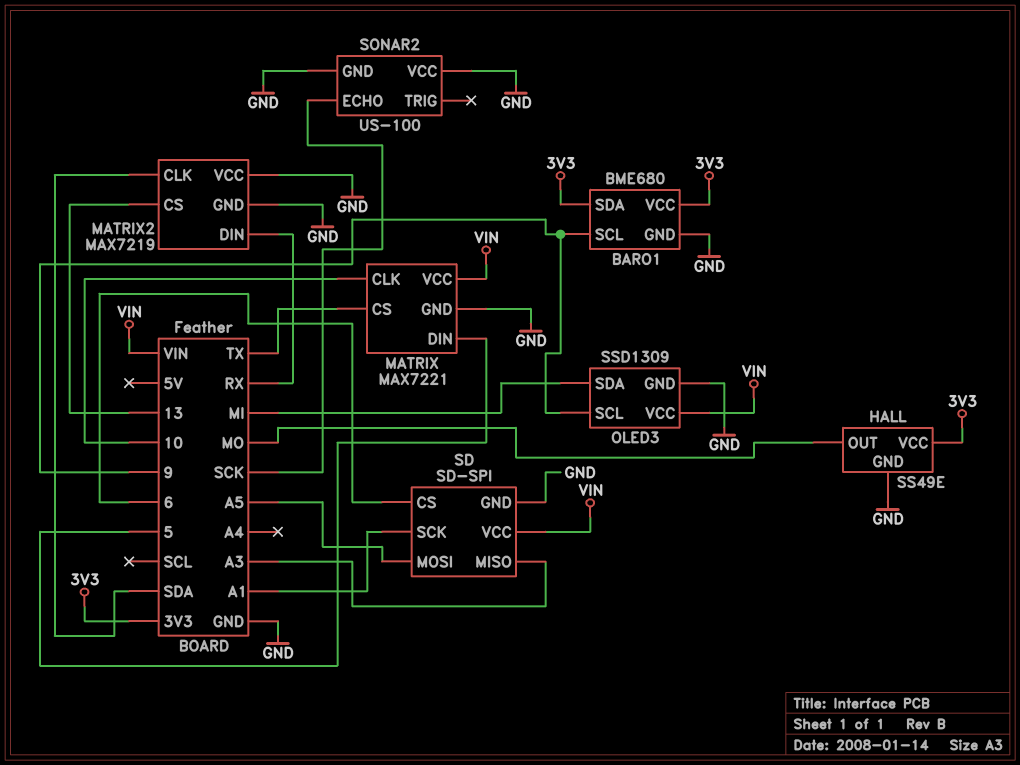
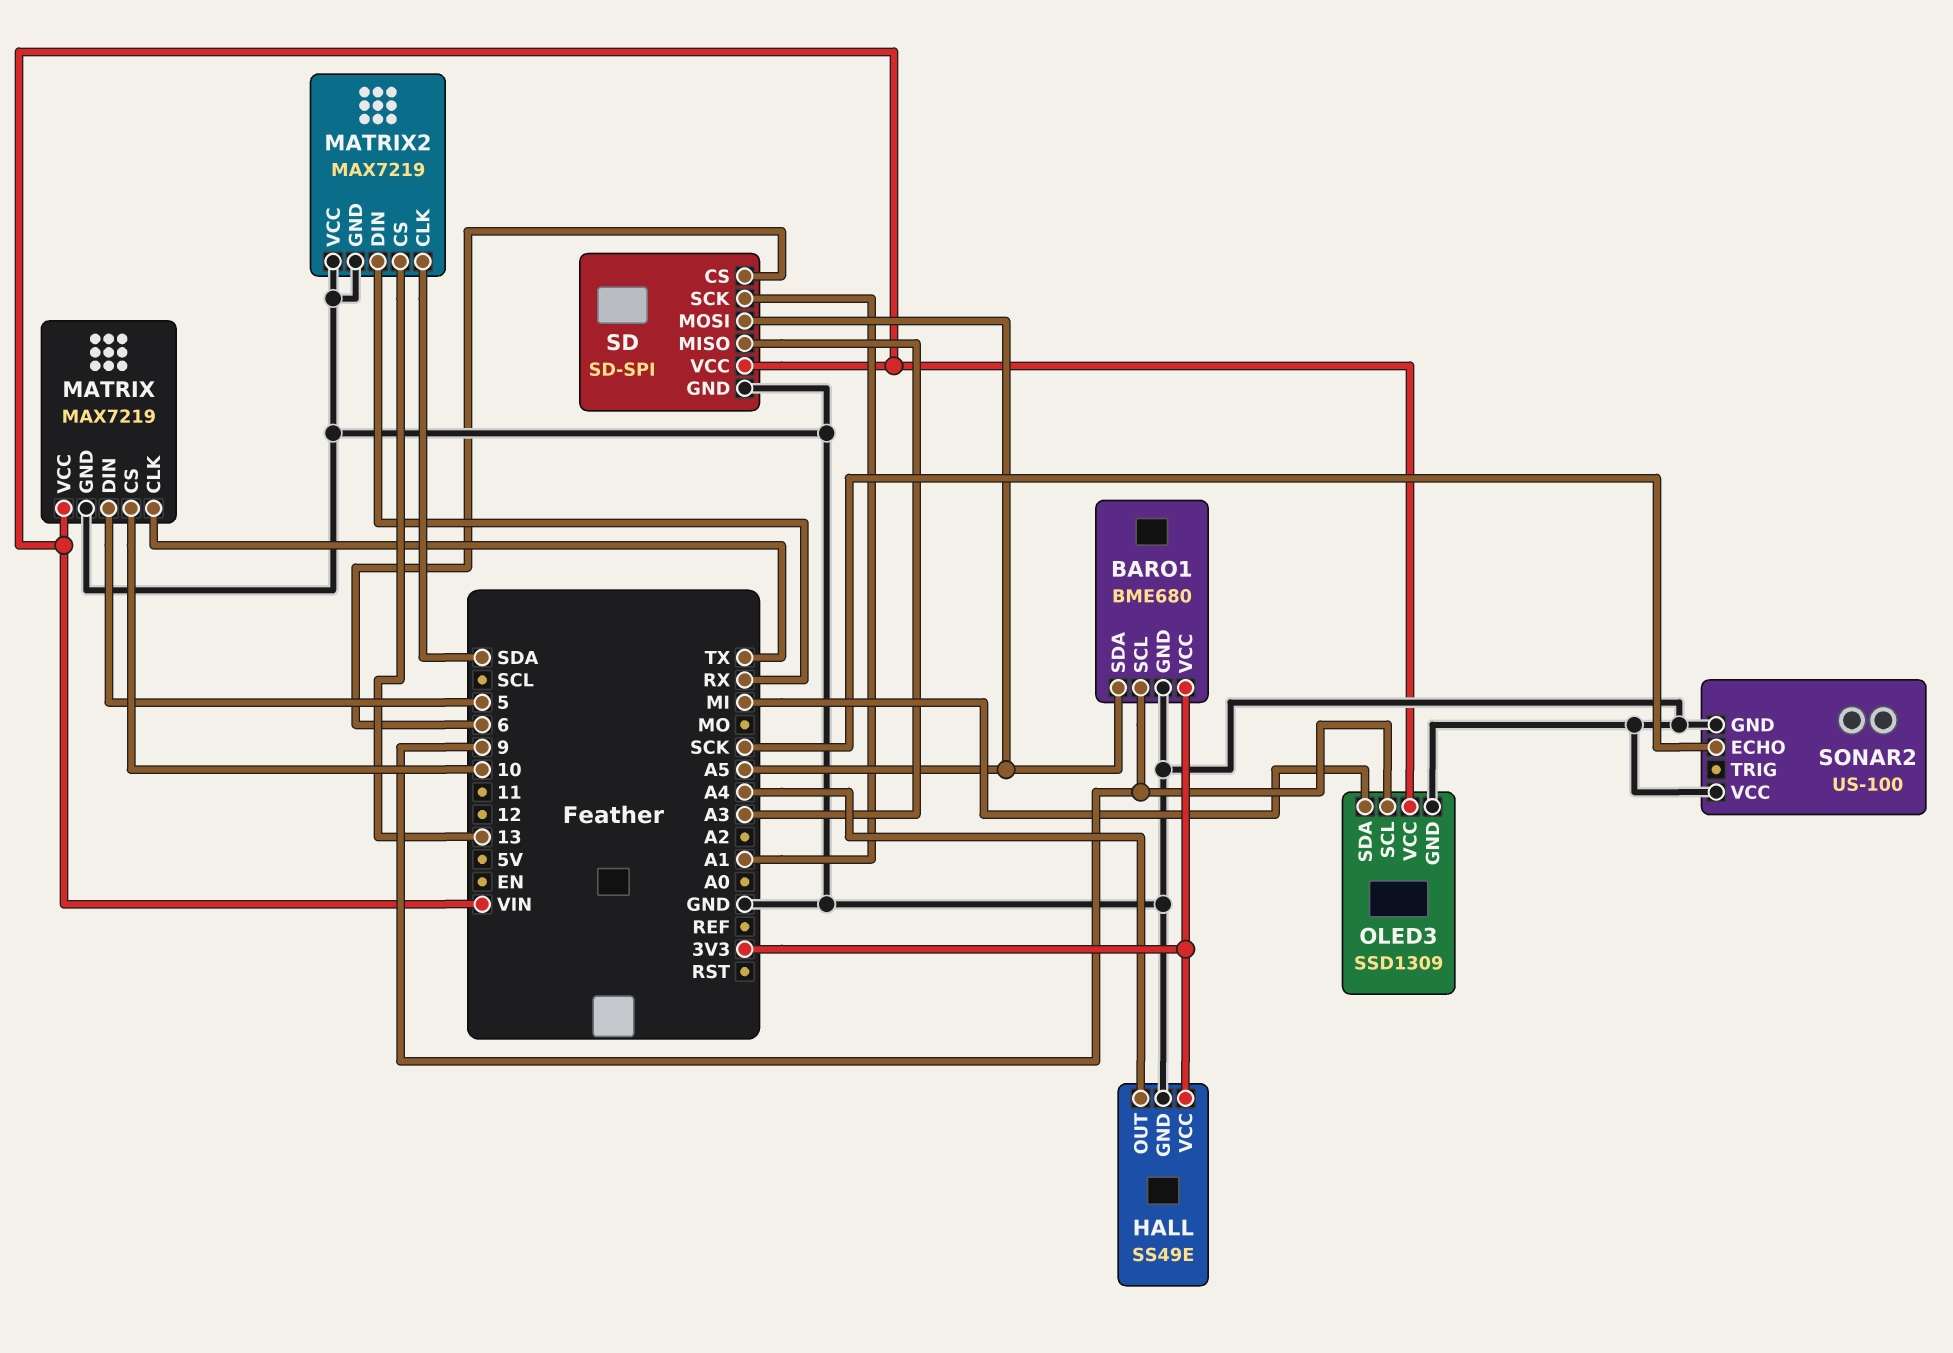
BARO1 pin SDA: 3V3 -> A5
HALL pin OUT: MO -> A4
MATRIX: MAX7221 -> MAX7219
MATRIX pin CLK: 10 -> TX
MATRIX pin CS: TX -> 10

